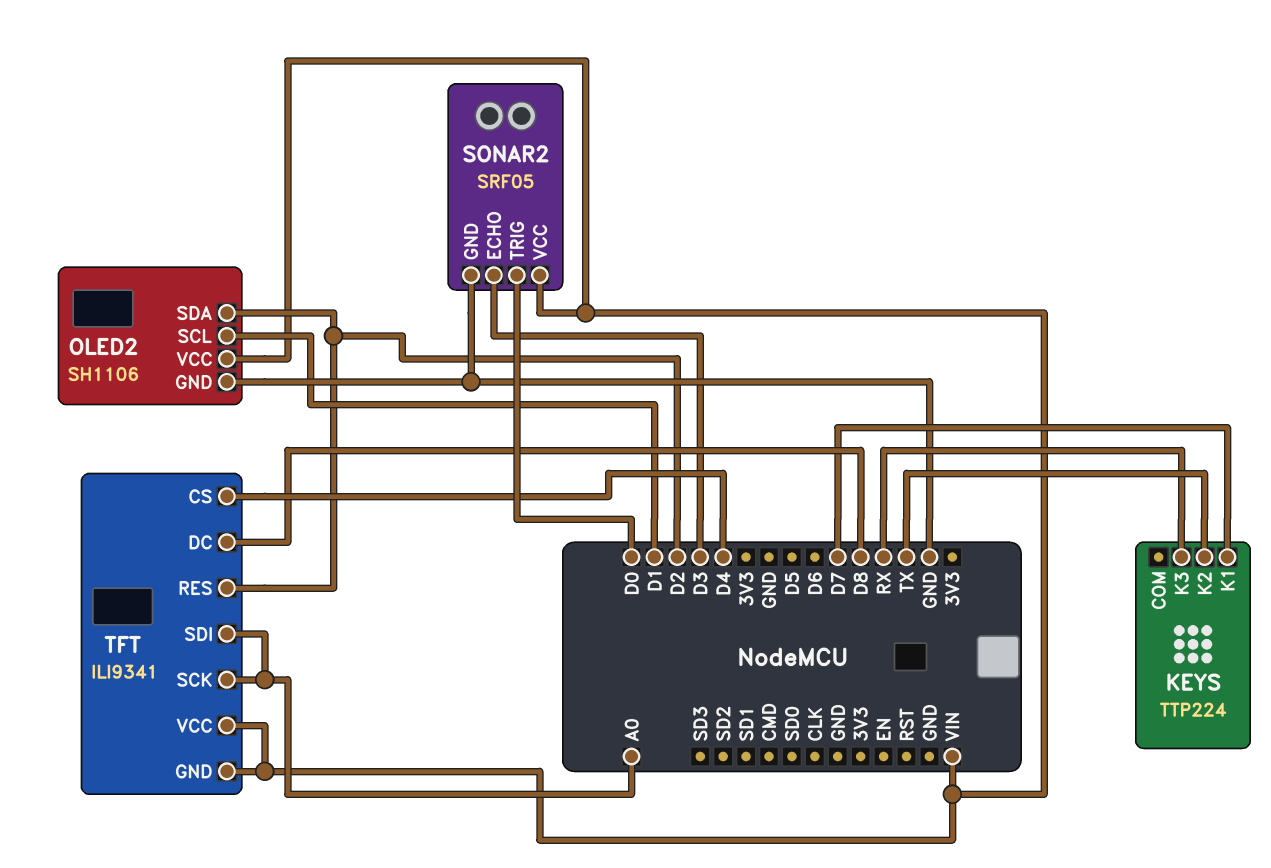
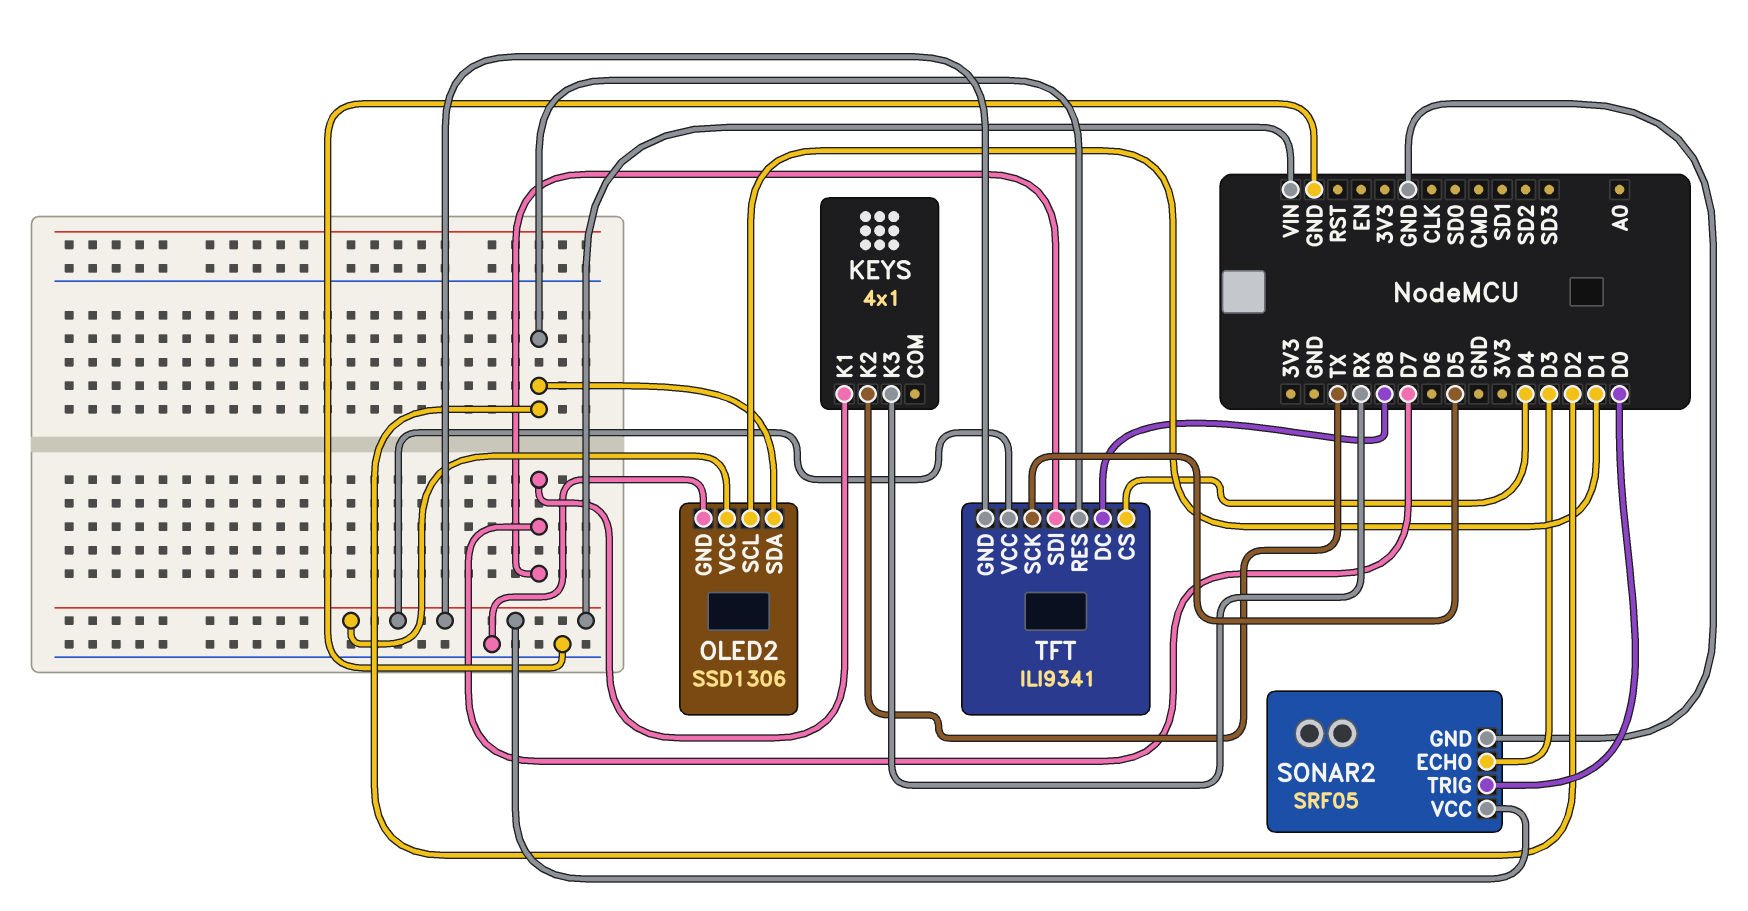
KEYS: TTP224 -> 4x1
OLED2: SH1106 -> SSD1306
TFT pin SCK: A0 -> D5
TFT pin SDI: A0 -> D7

